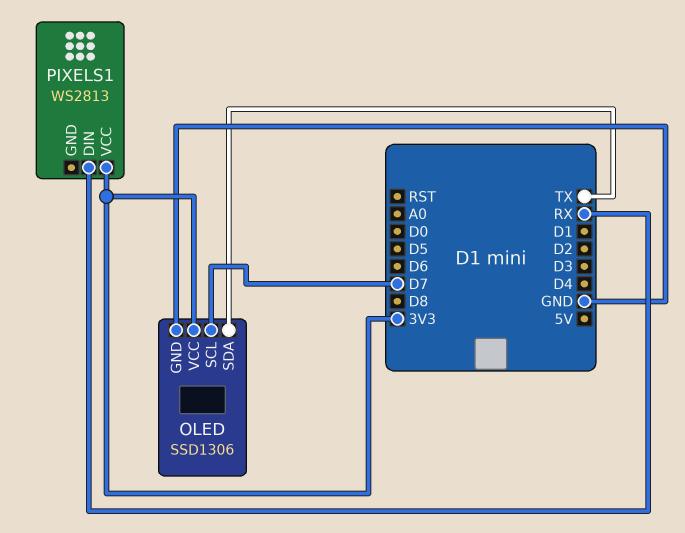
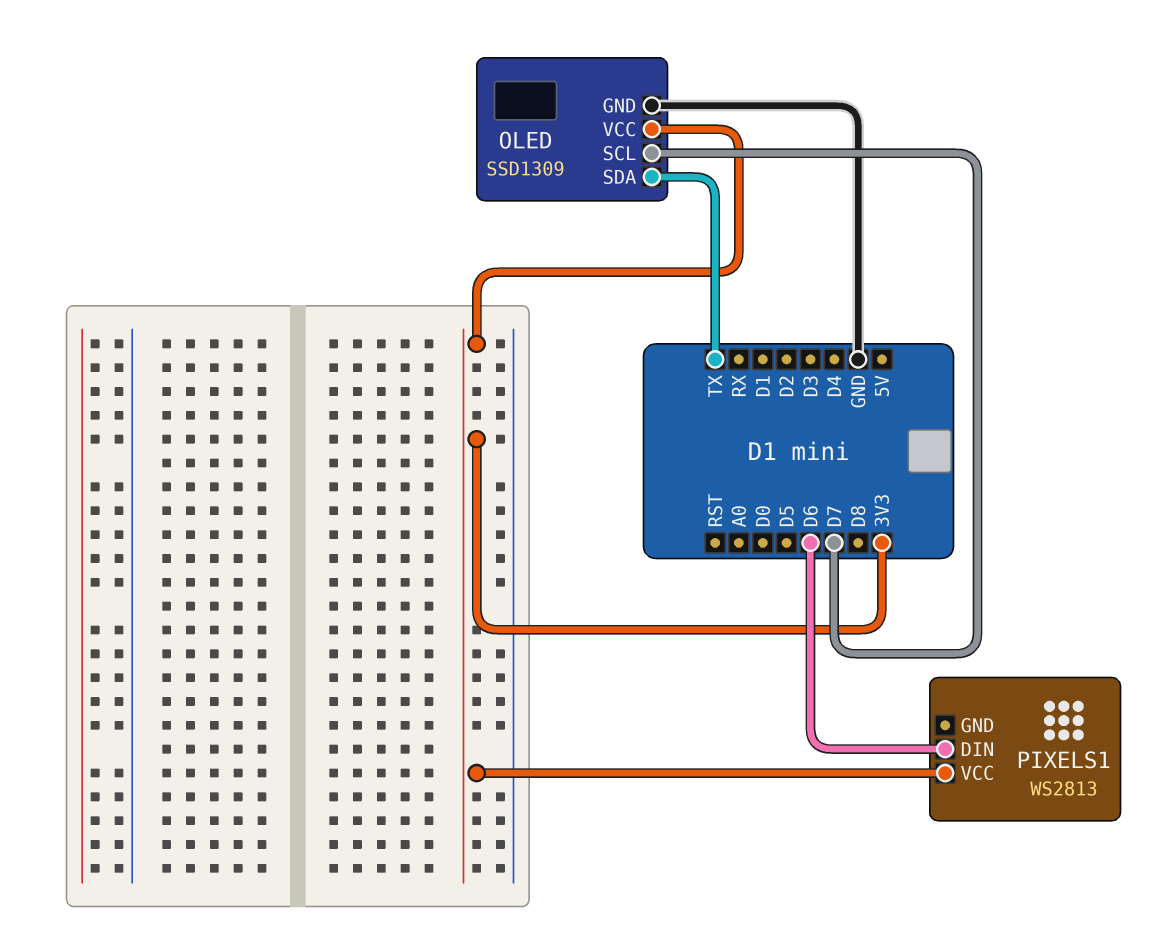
OLED: SSD1306 -> SSD1309
PIXELS1 pin DIN: RX -> D6

